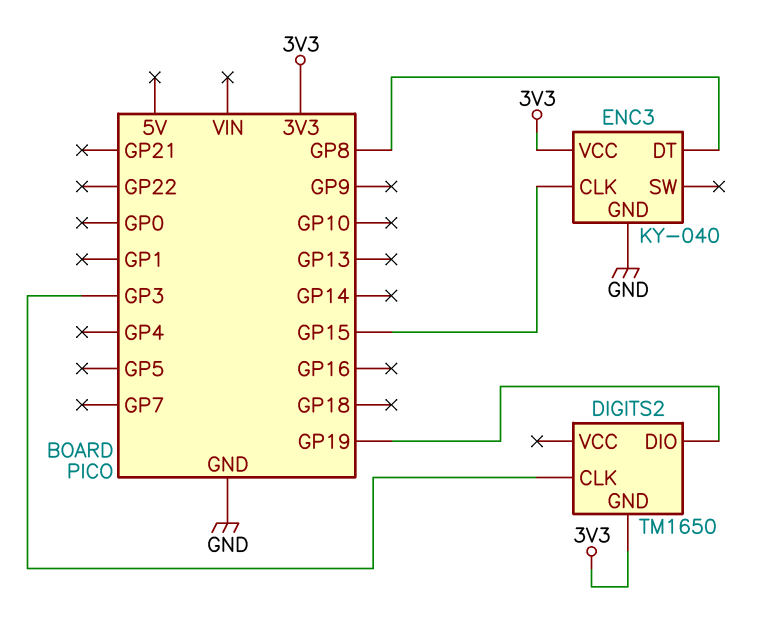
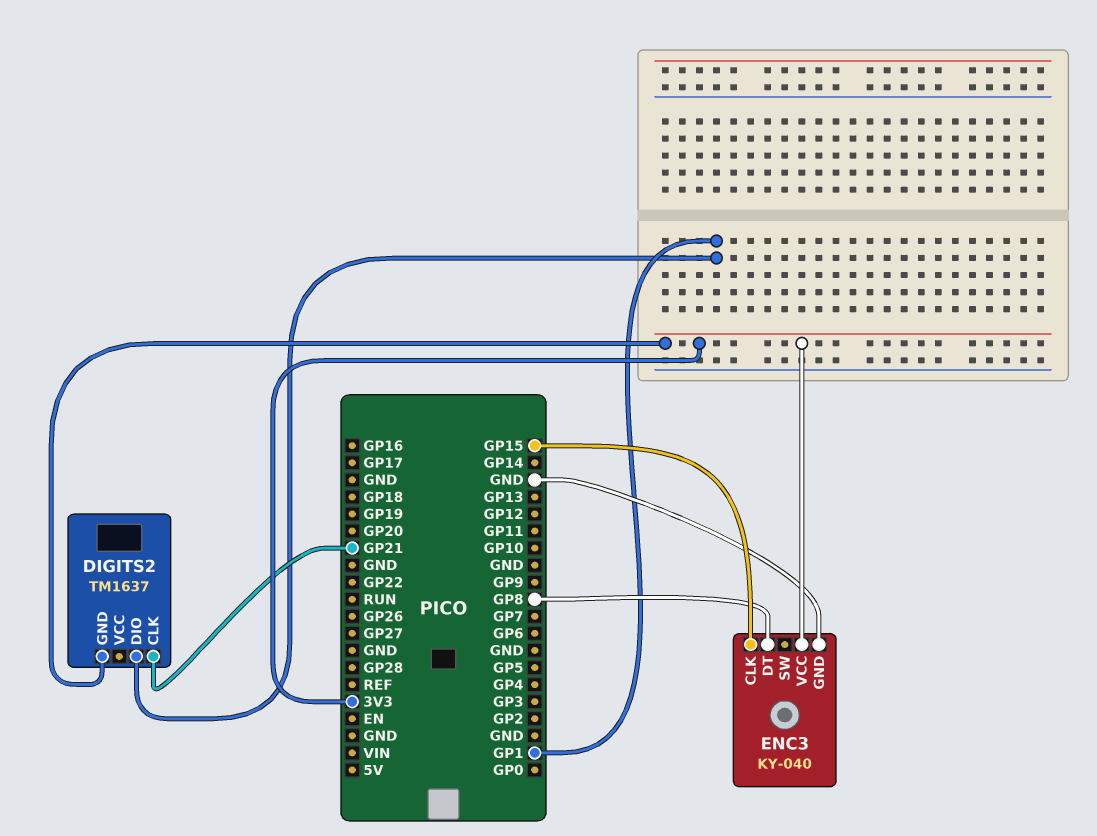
DIGITS2: TM1650 -> TM1637
DIGITS2 pin CLK: GP3 -> GP21
DIGITS2 pin DIO: GP19 -> GP1

